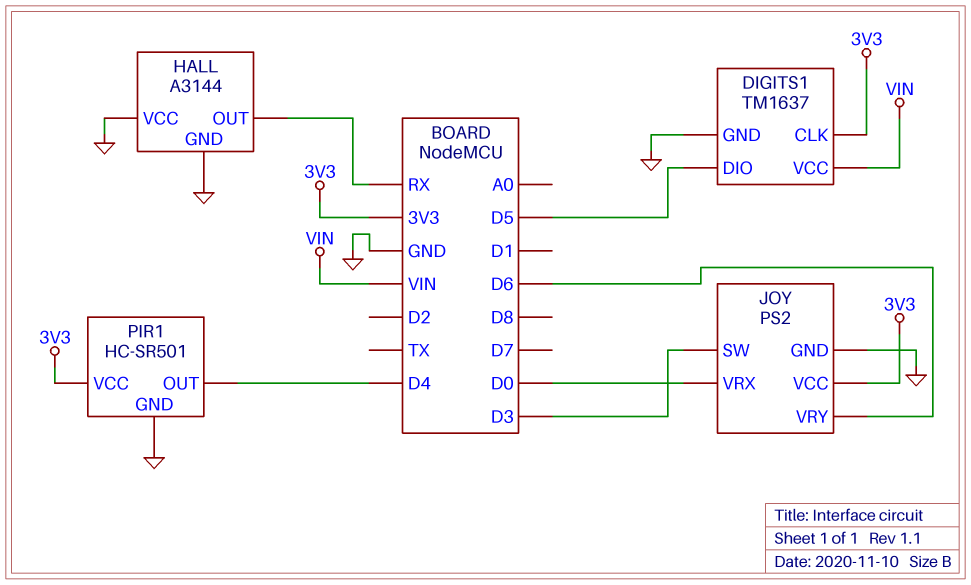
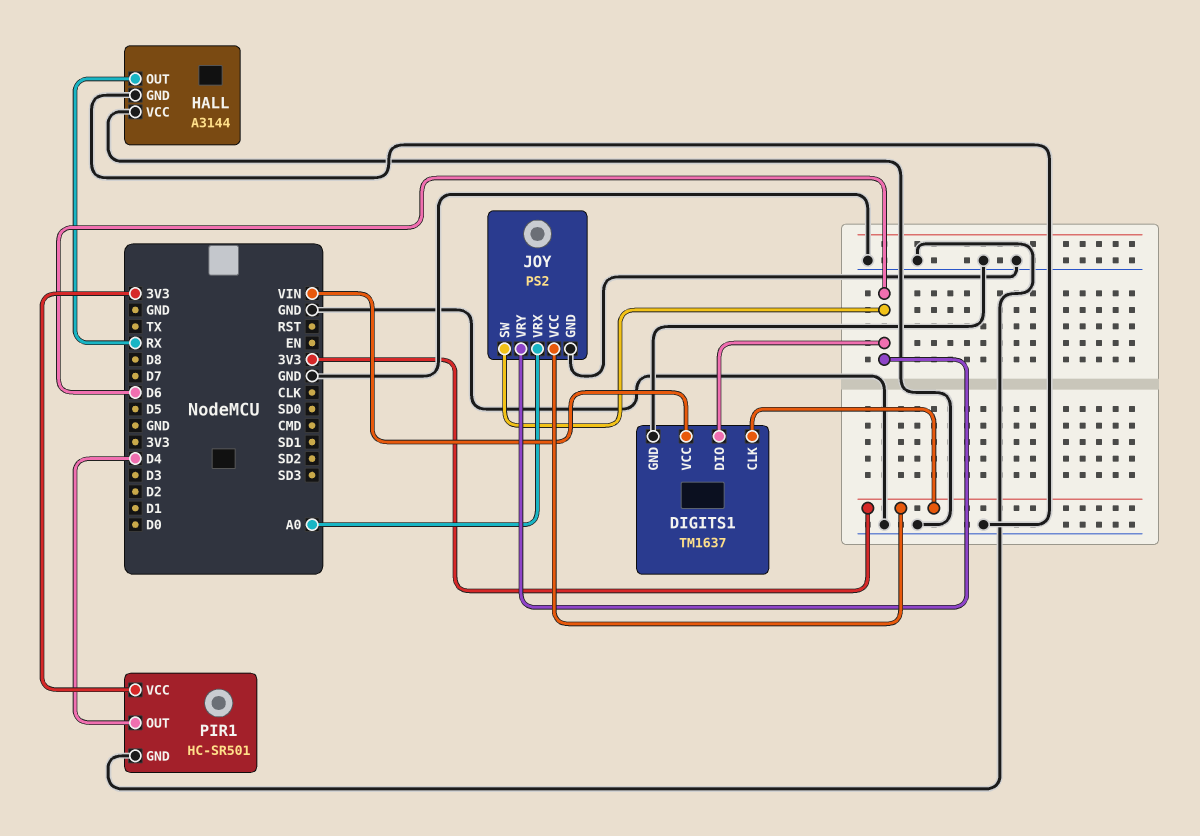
DIGITS1 pin DIO: D5 -> D6
JOY pin SW: D3 -> D6
JOY pin VRX: D0 -> A0

